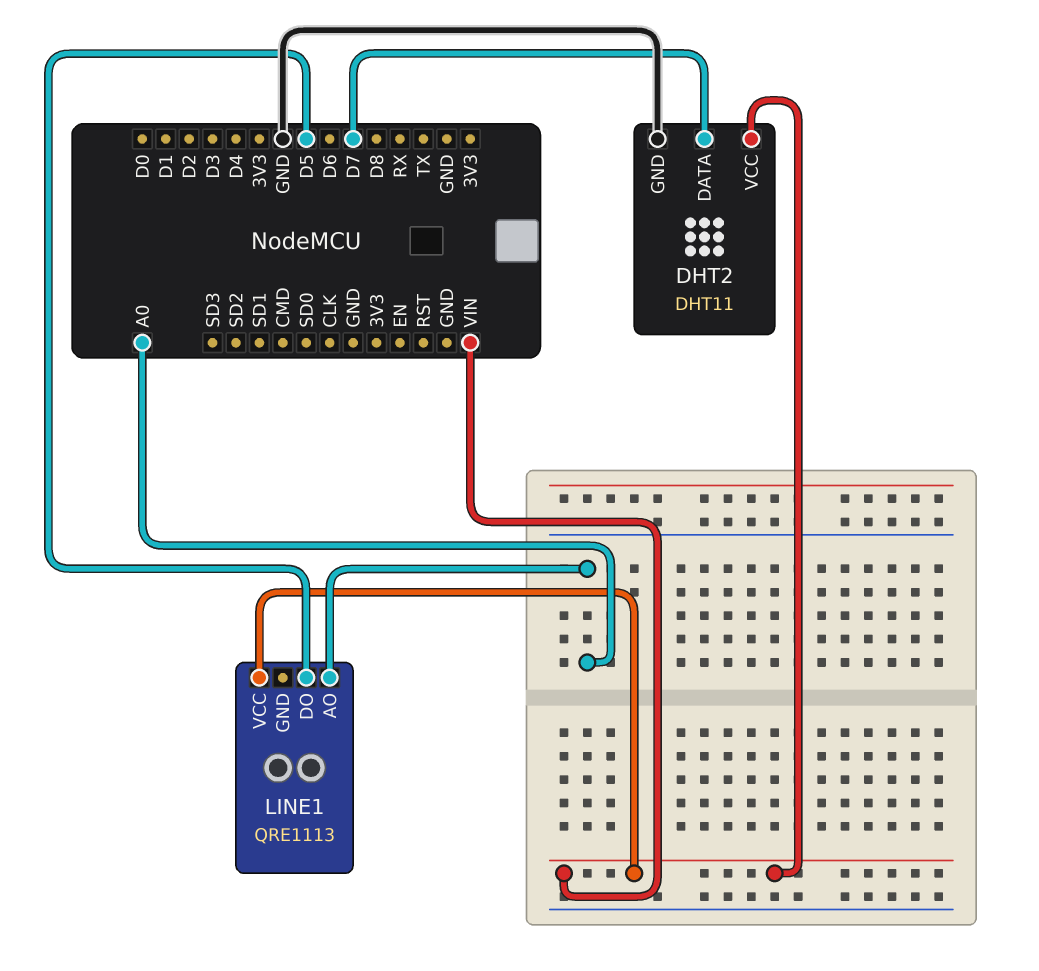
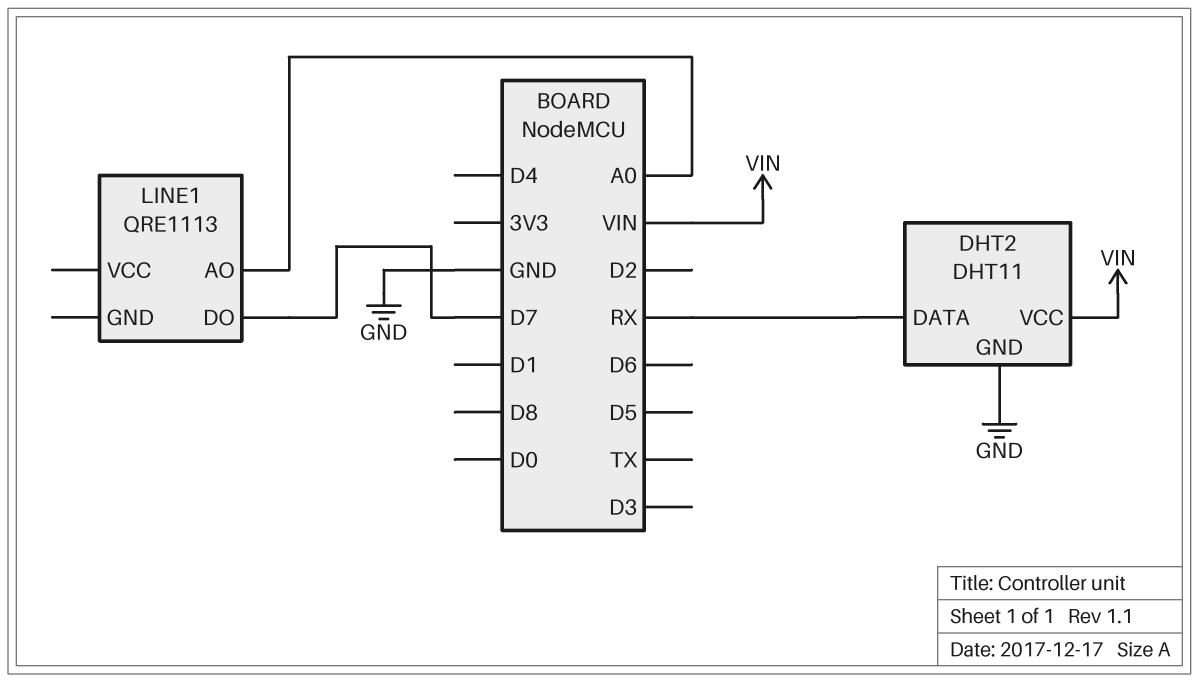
DHT2 pin DATA: D7 -> RX
LINE1 pin DO: D5 -> D7
LINE1 pin VCC: VIN -> none

